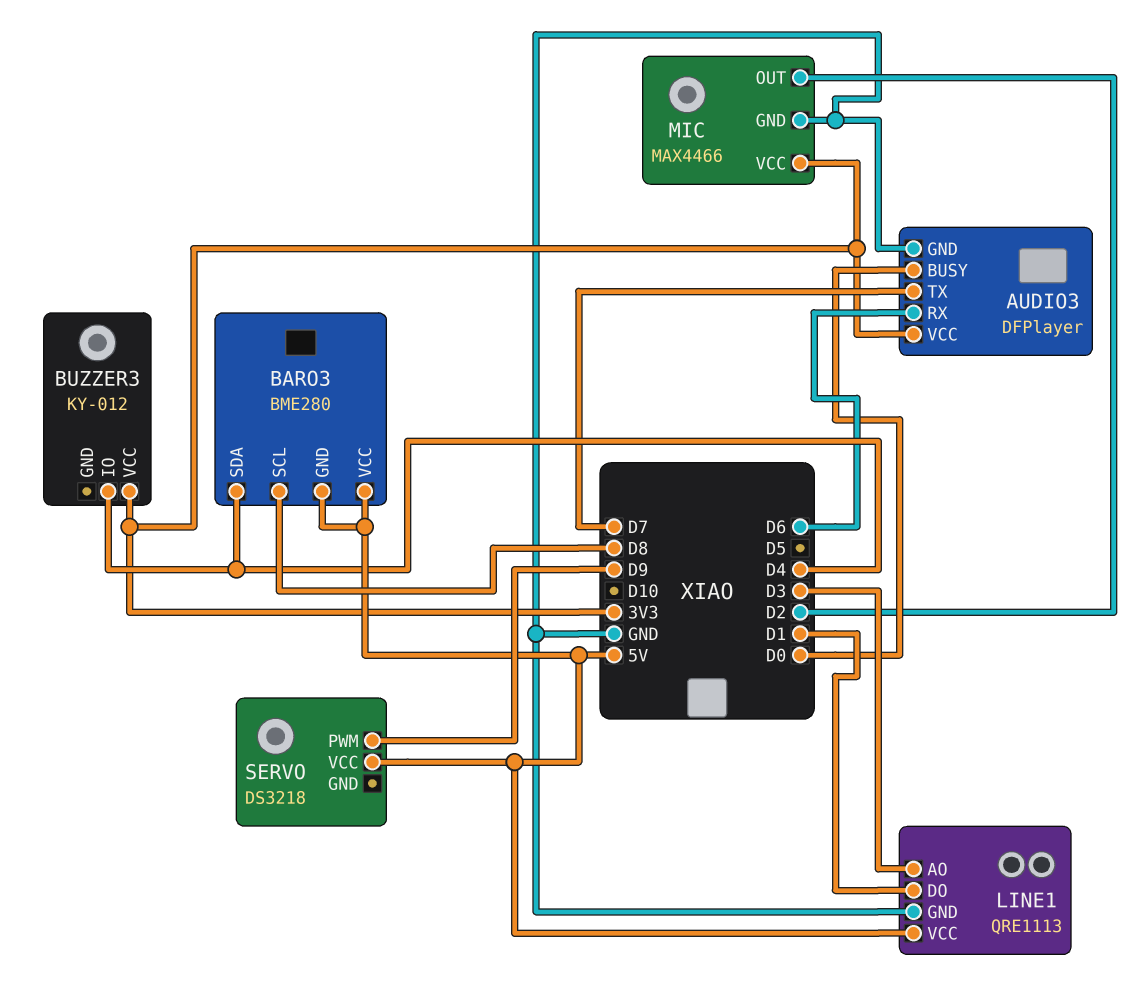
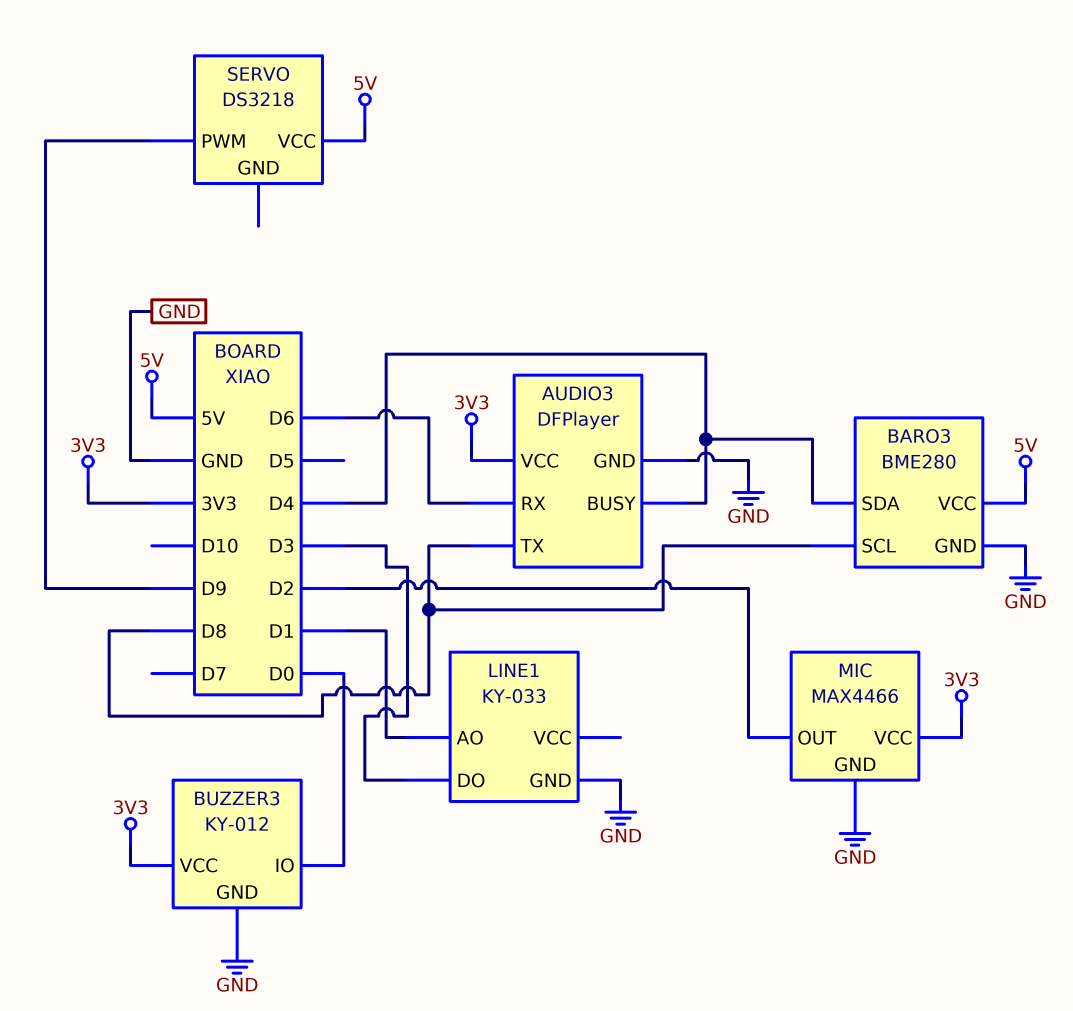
AUDIO3 pin BUSY: D0 -> D4
AUDIO3 pin TX: D7 -> D8
BARO3 pin GND: 5V -> GND
BUZZER3 pin GND: none -> GND
BUZZER3 pin IO: D4 -> D0
LINE1: QRE1113 -> KY-033
LINE1 pin AO: D3 -> D1
LINE1 pin DO: D1 -> D3
LINE1 pin VCC: 5V -> none

